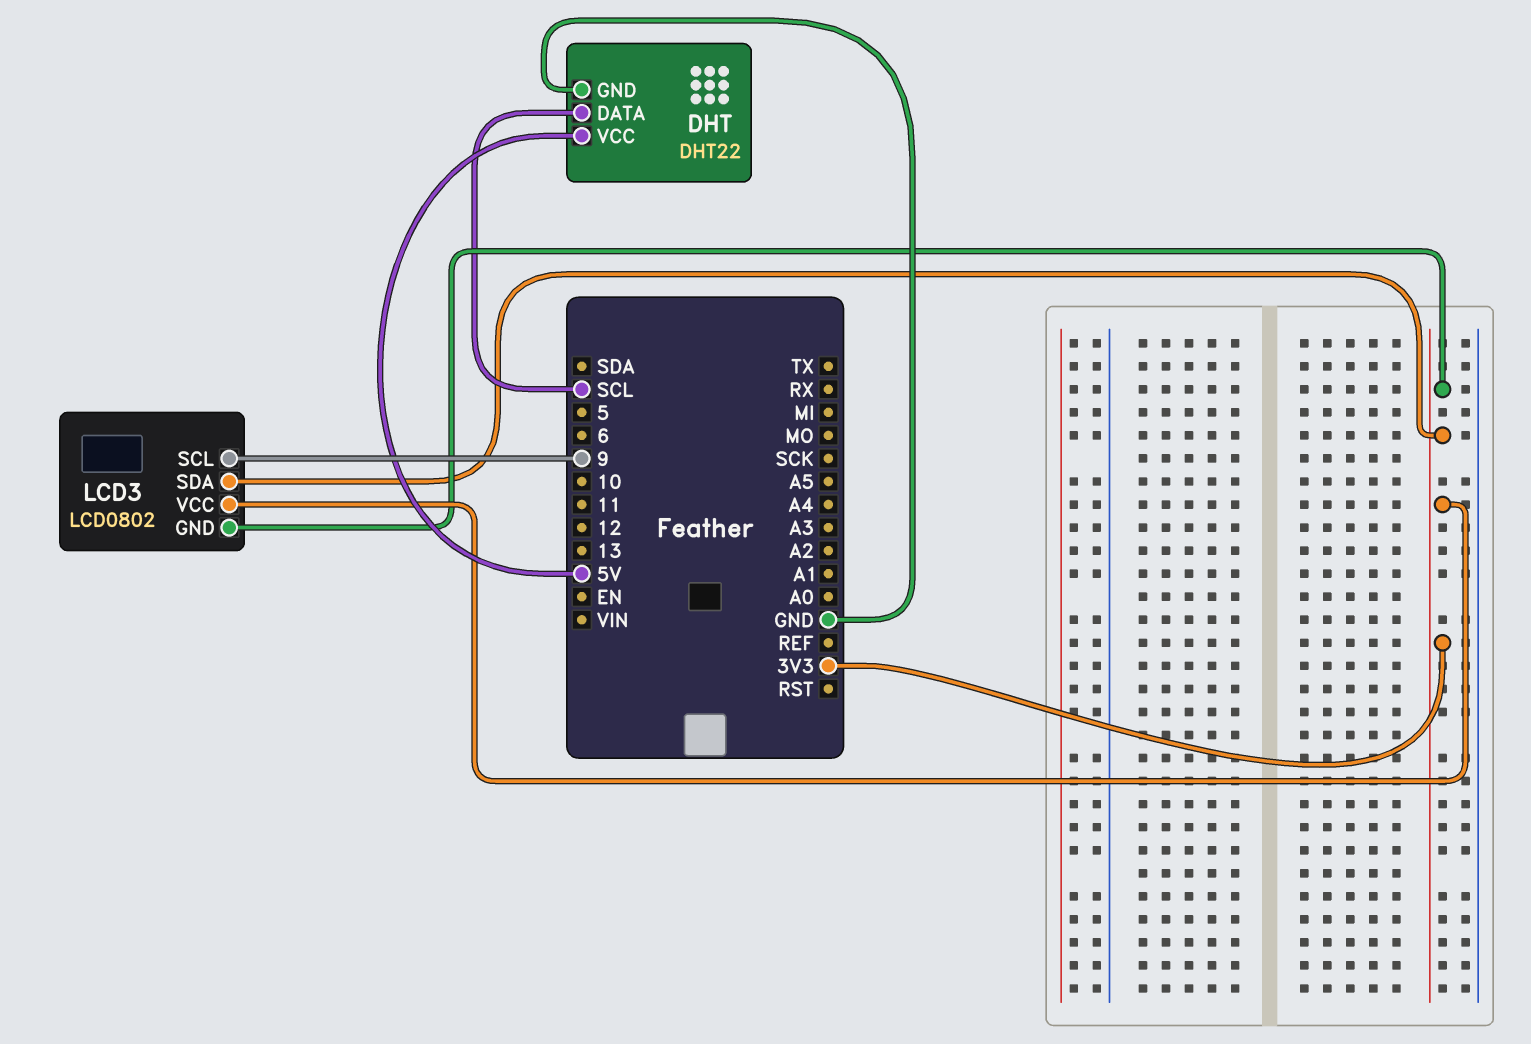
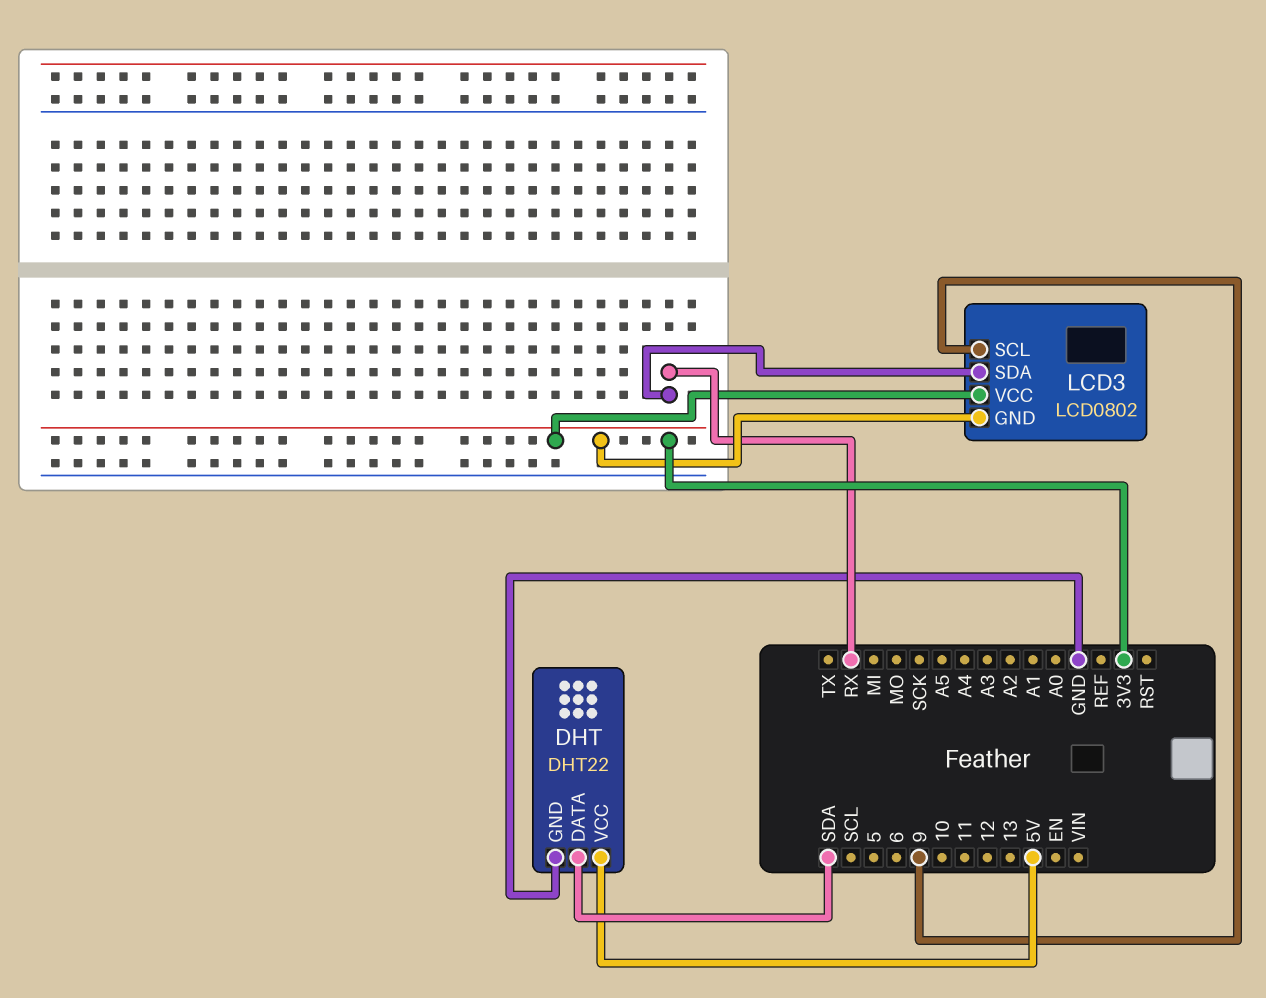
DHT pin DATA: SCL -> SDA
LCD3 pin SDA: 3V3 -> RX

